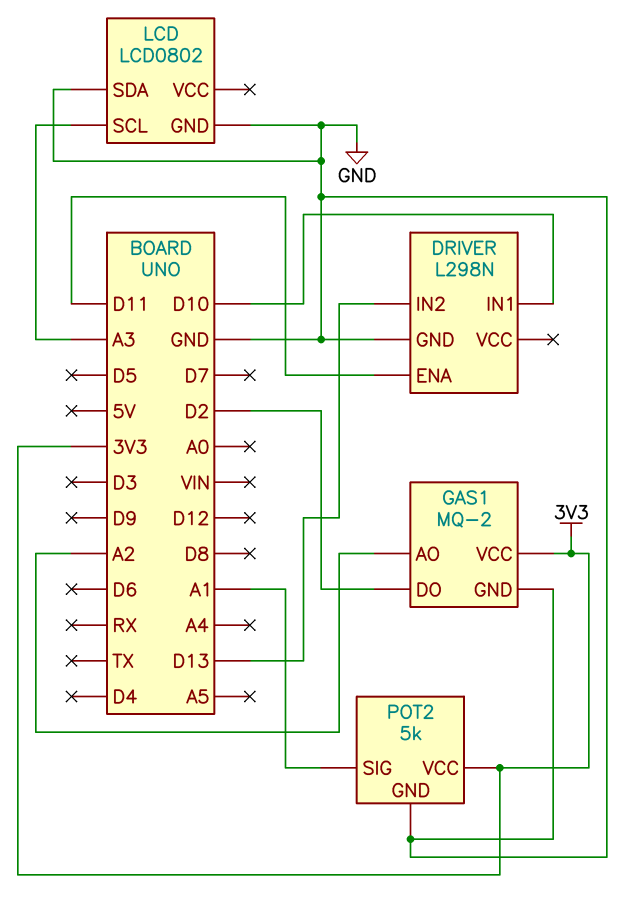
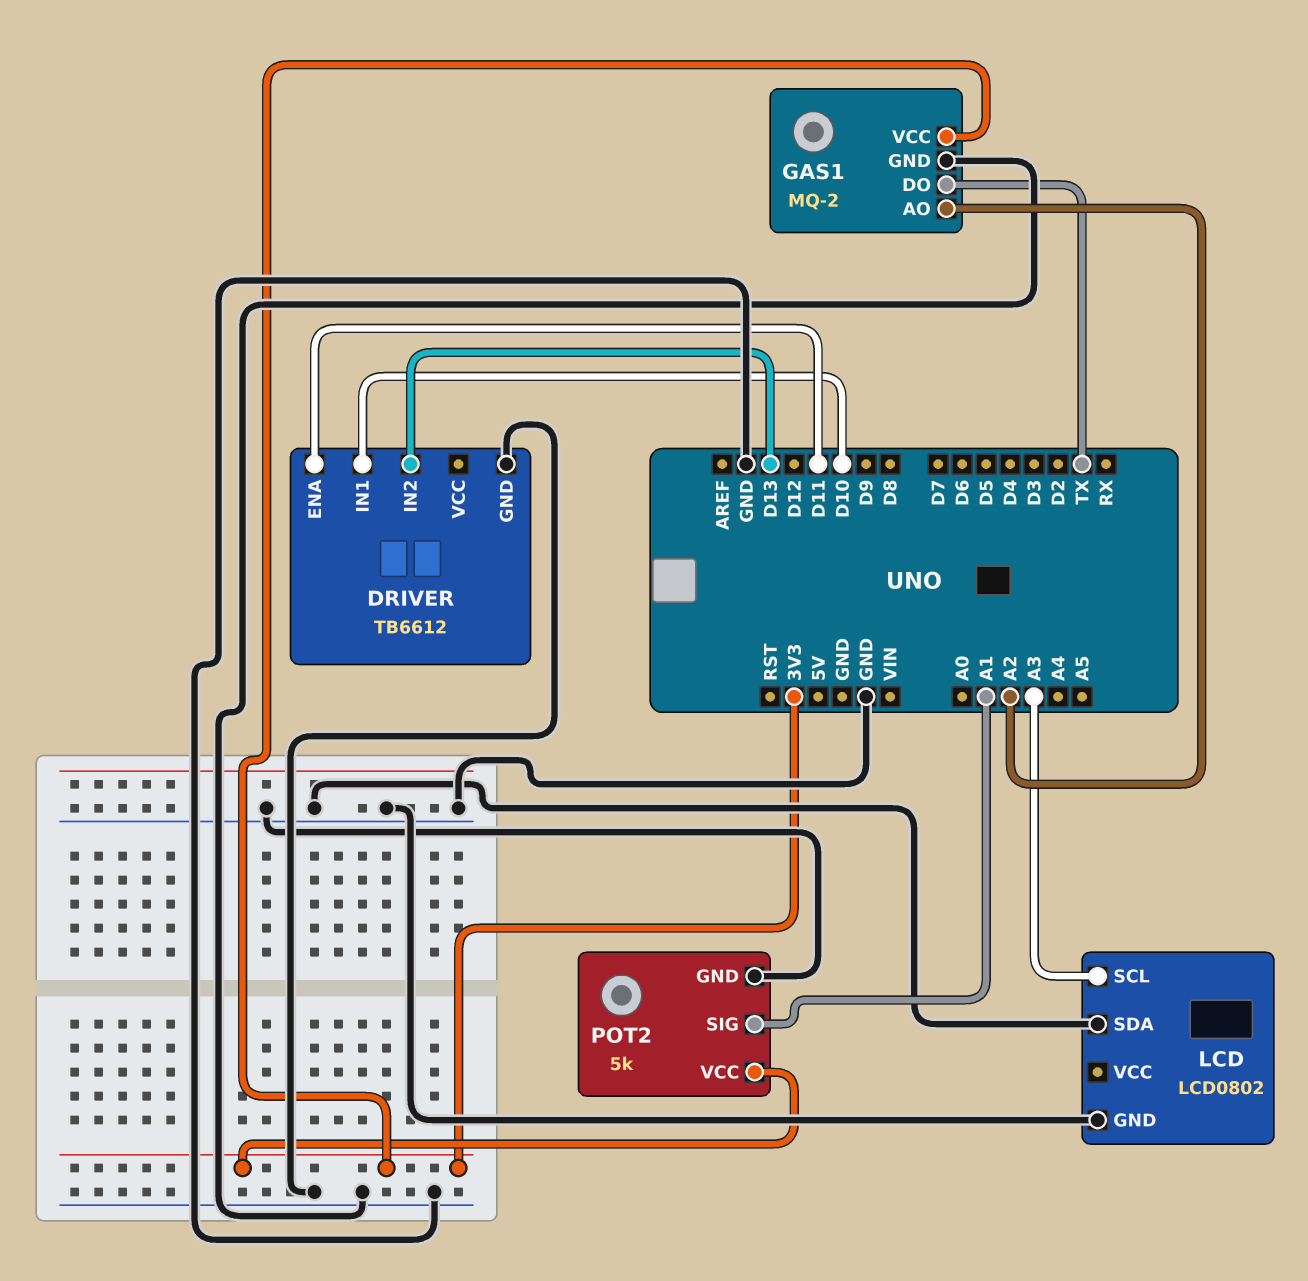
DRIVER: L298N -> TB6612
GAS1 pin DO: D2 -> TX

